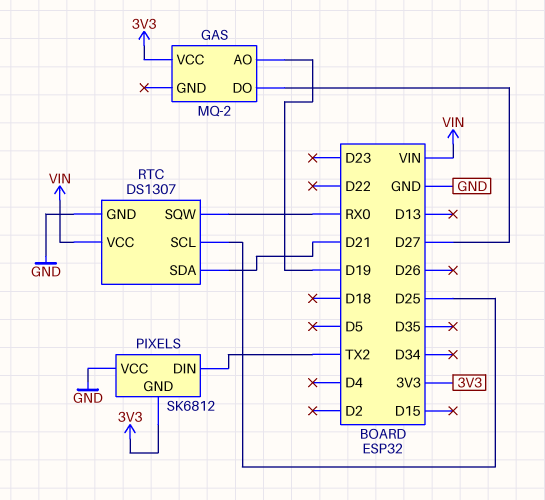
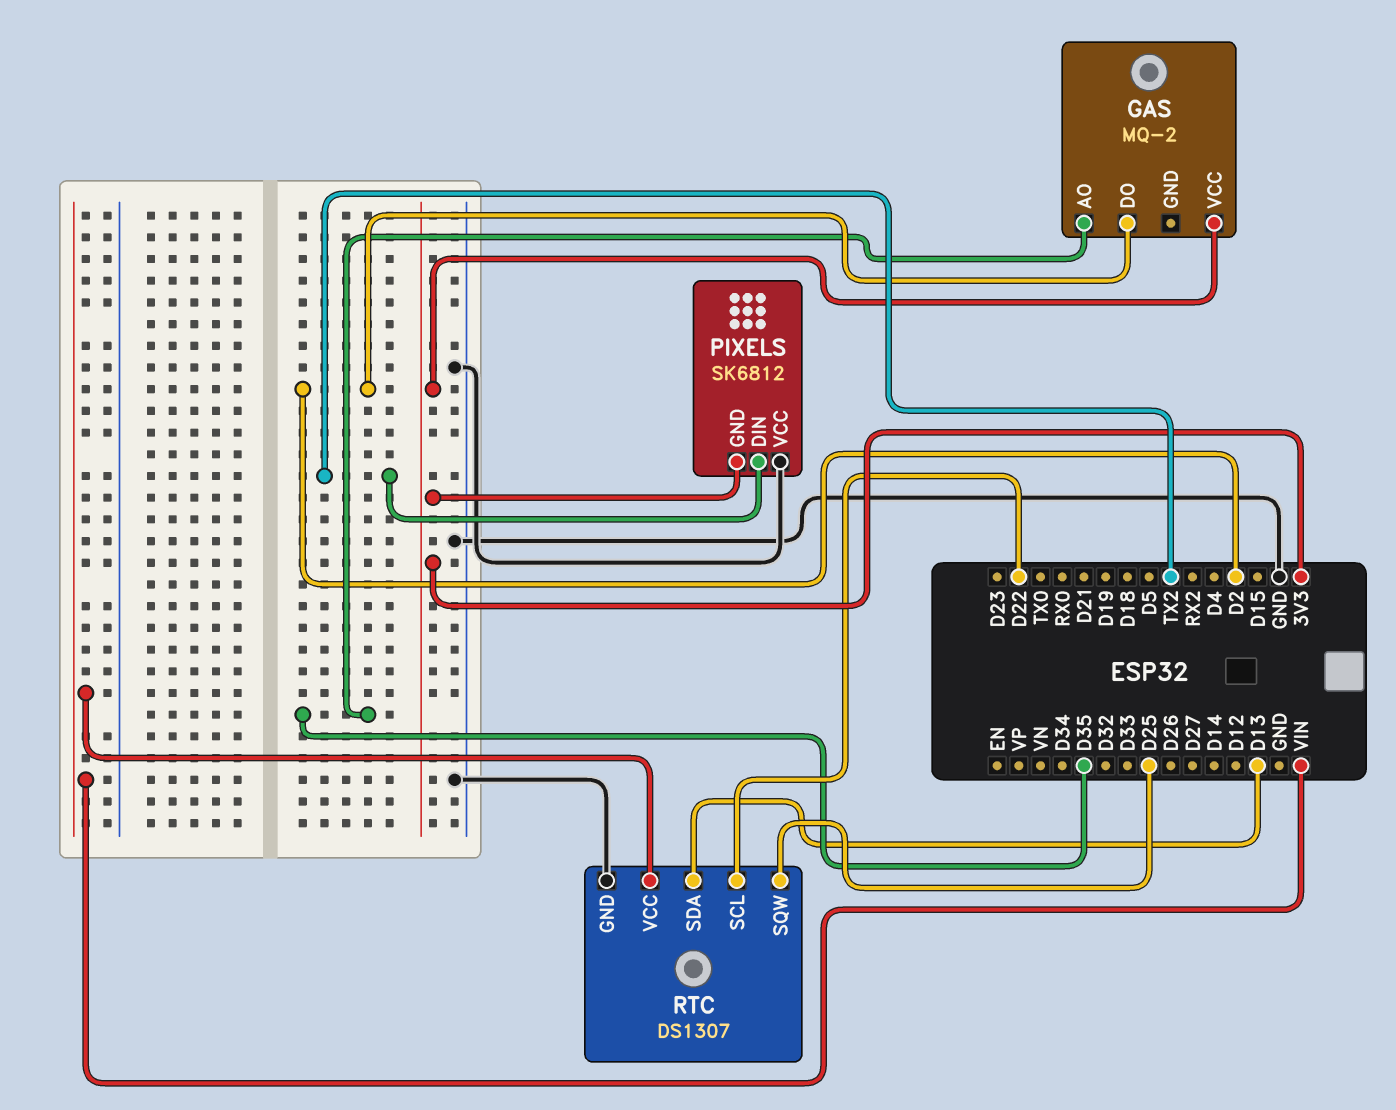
GAS pin AO: D19 -> D35
GAS pin DO: D27 -> D2
RTC pin SCL: D25 -> D22
RTC pin SDA: D21 -> D13
RTC pin SQW: RX0 -> D25

